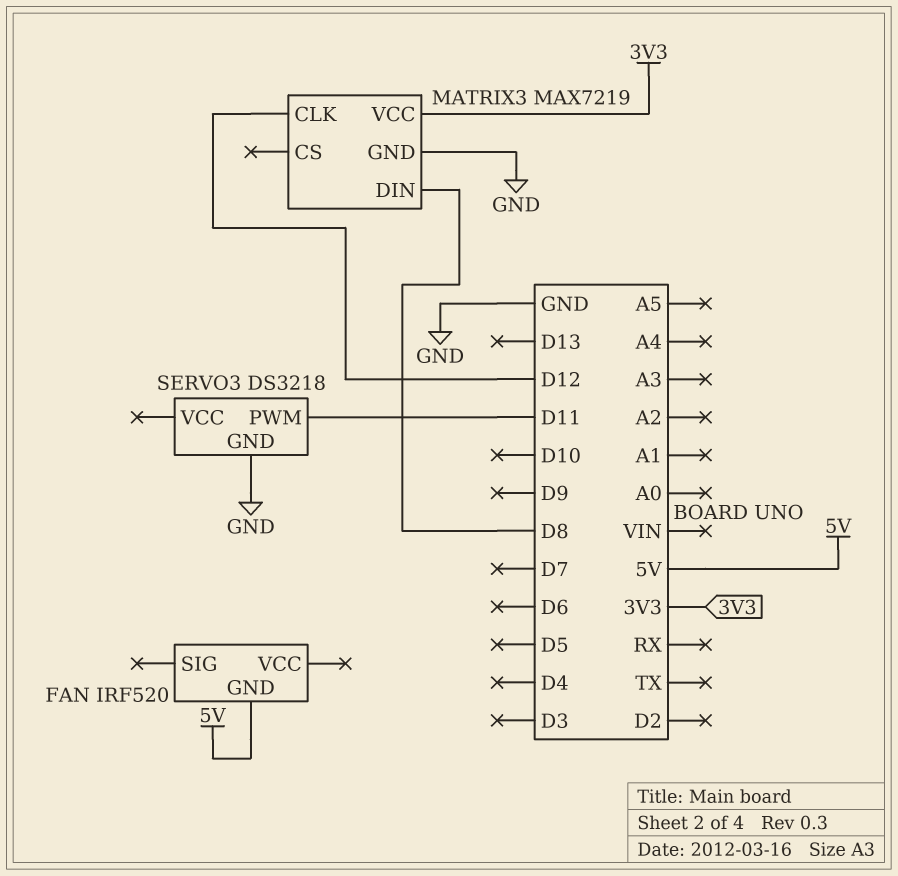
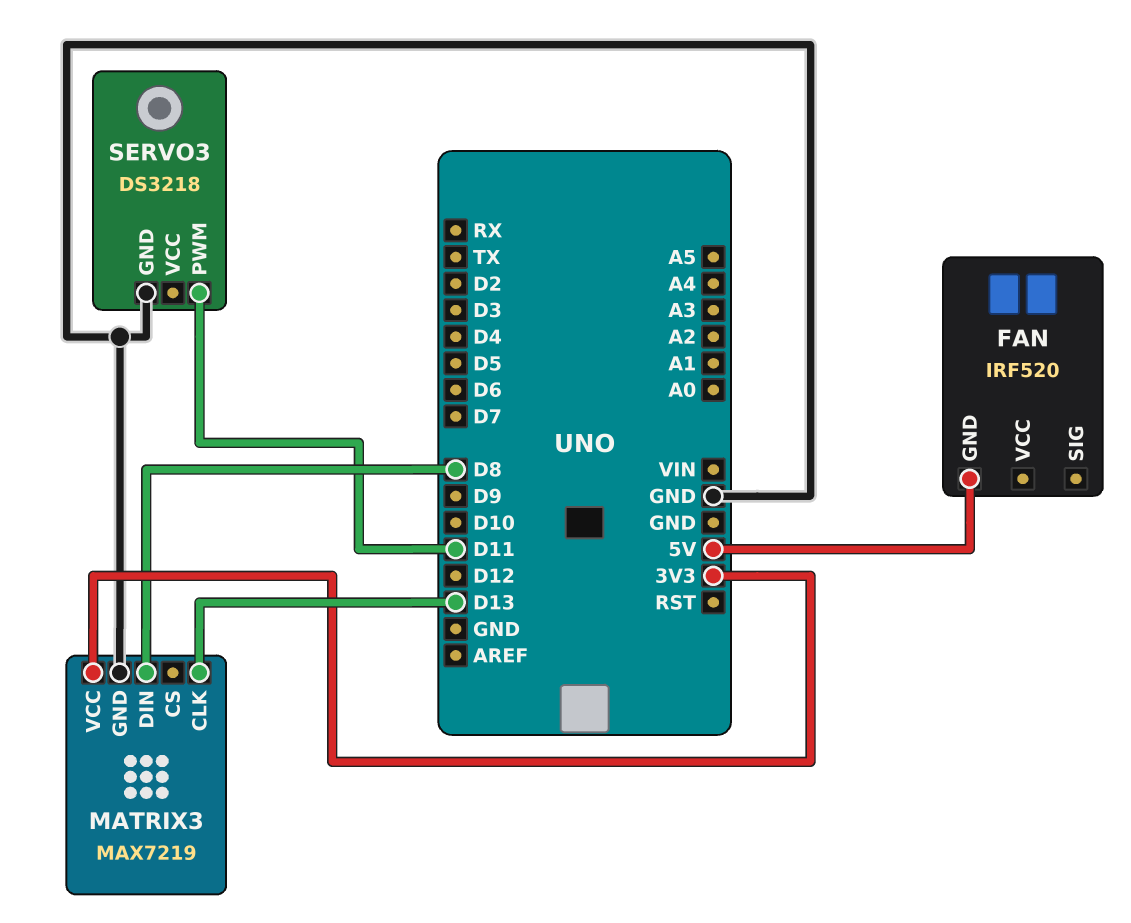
MATRIX3 pin CLK: D12 -> D13

